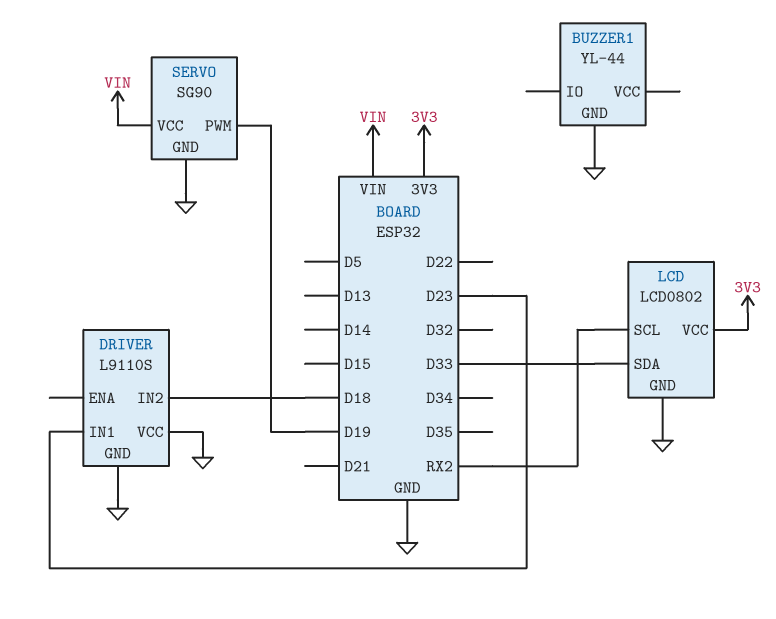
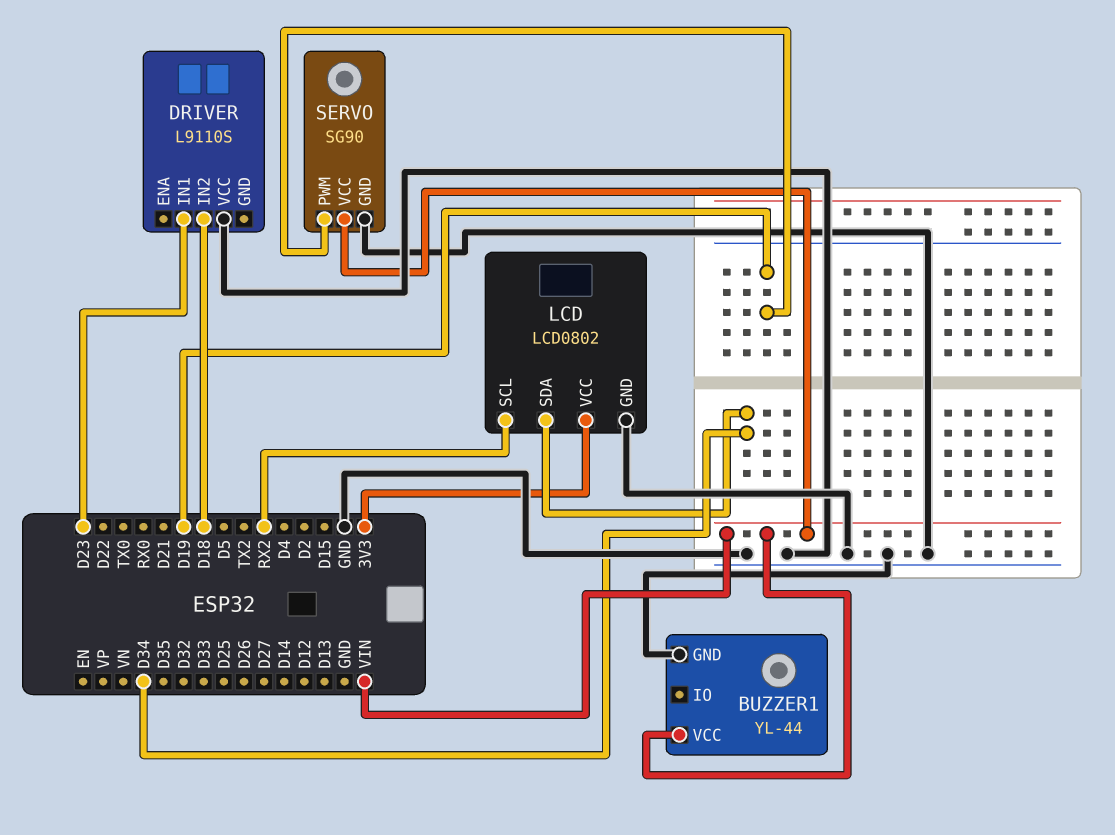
BUZZER1 pin VCC: none -> VIN
DRIVER pin GND: GND -> none
LCD pin SDA: D33 -> D34

